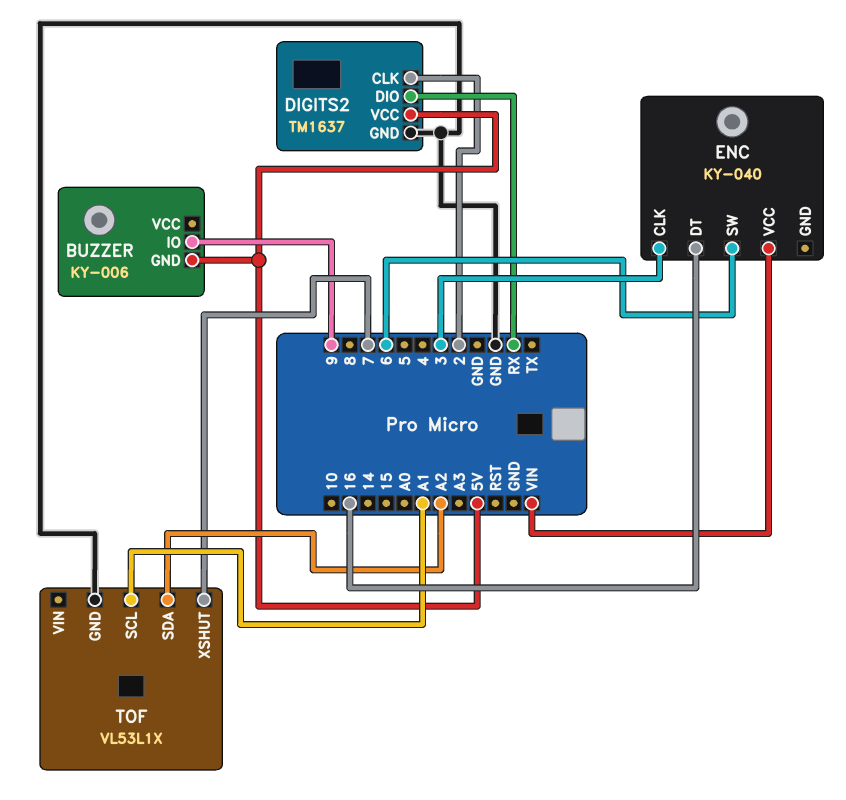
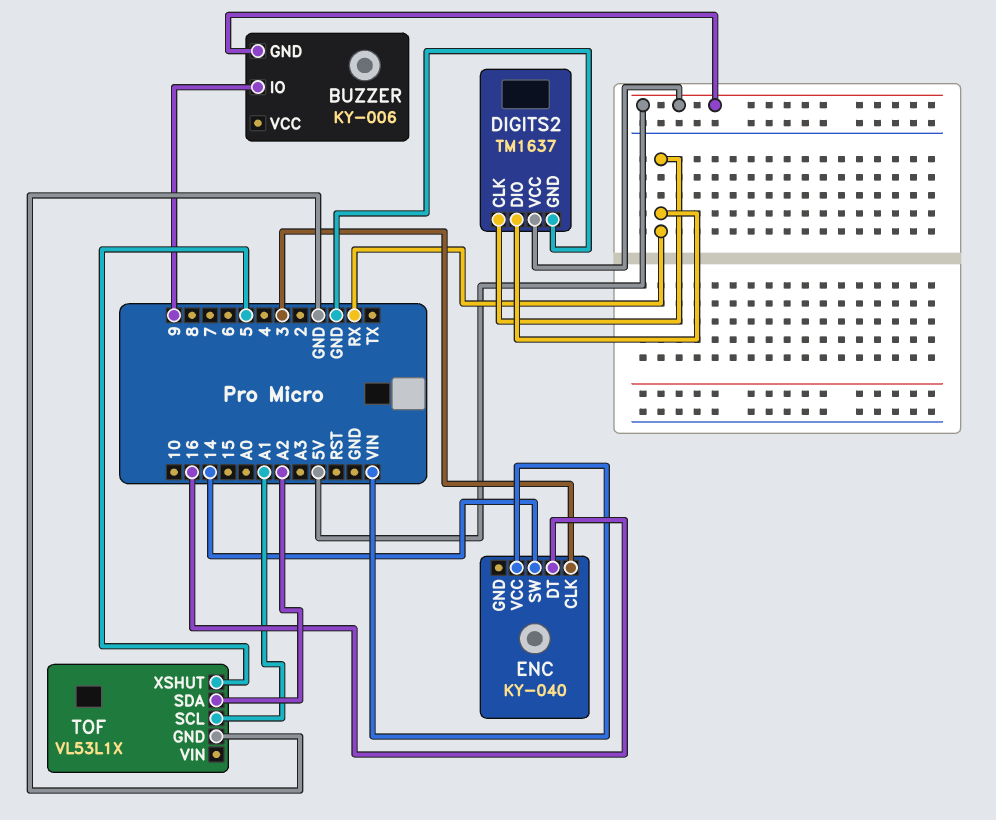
DIGITS2 pin CLK: 2 -> RX
ENC pin SW: 6 -> 14
TOF pin XSHUT: 7 -> 5

